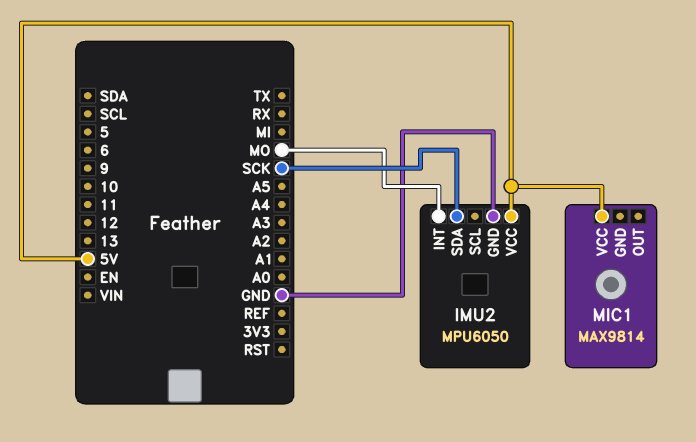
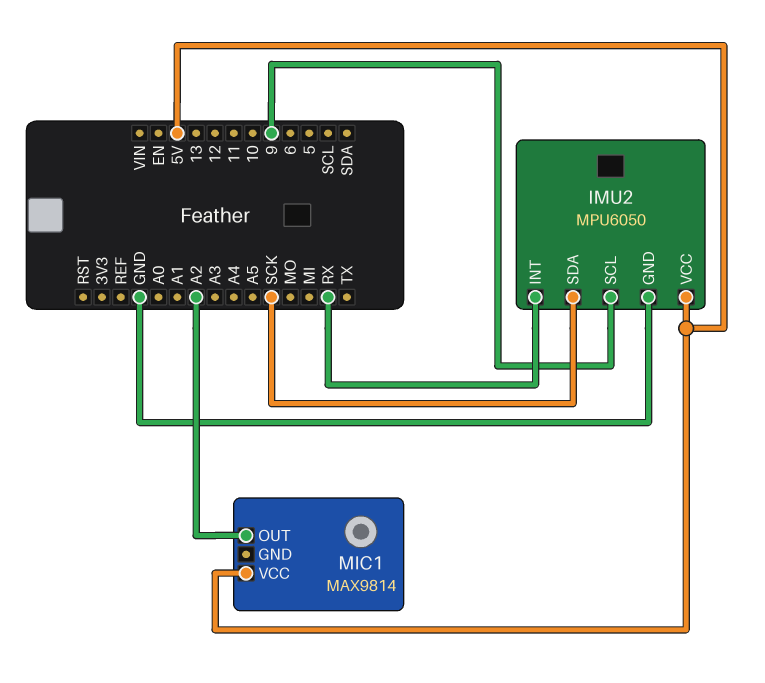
IMU2 pin INT: MO -> RX
IMU2 pin SCL: none -> 9
MIC1 pin OUT: none -> A2

